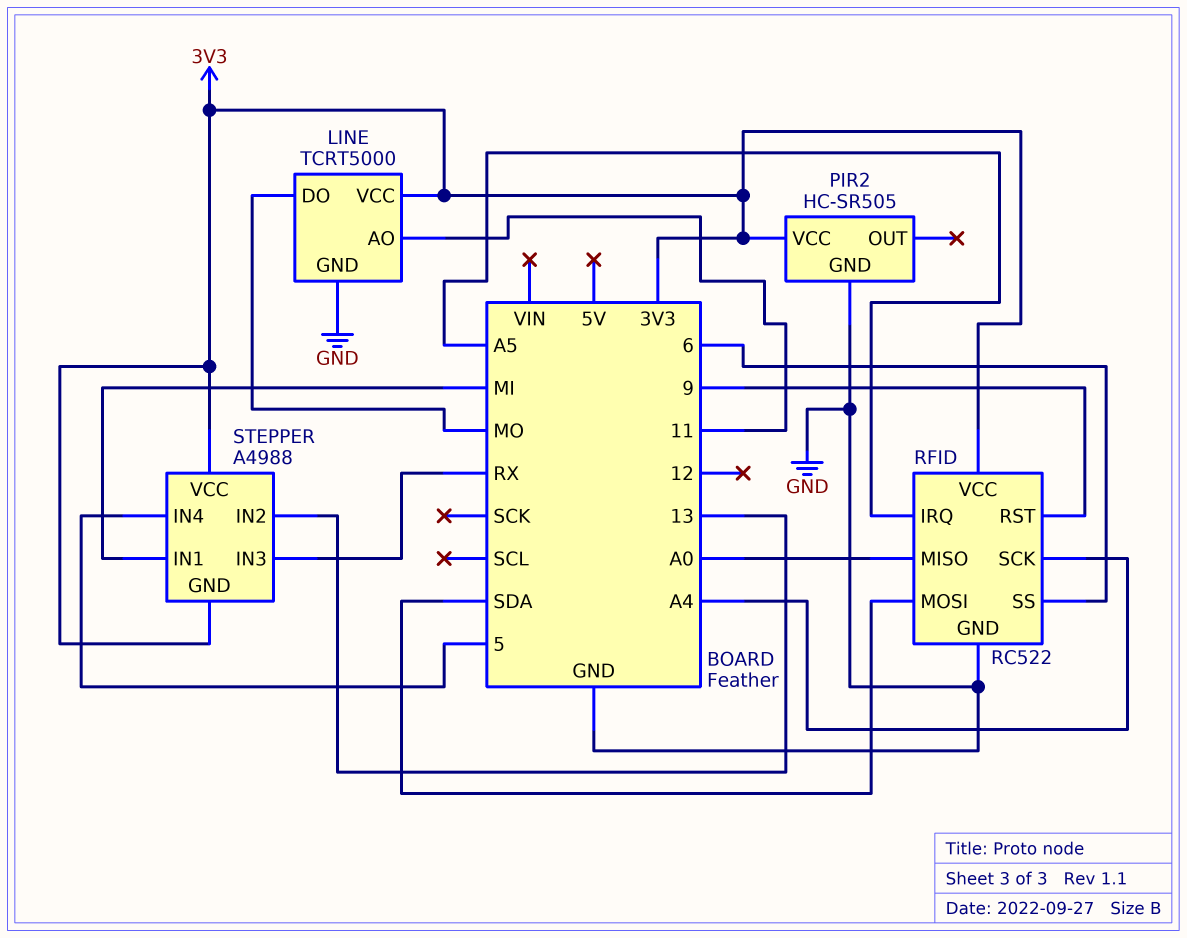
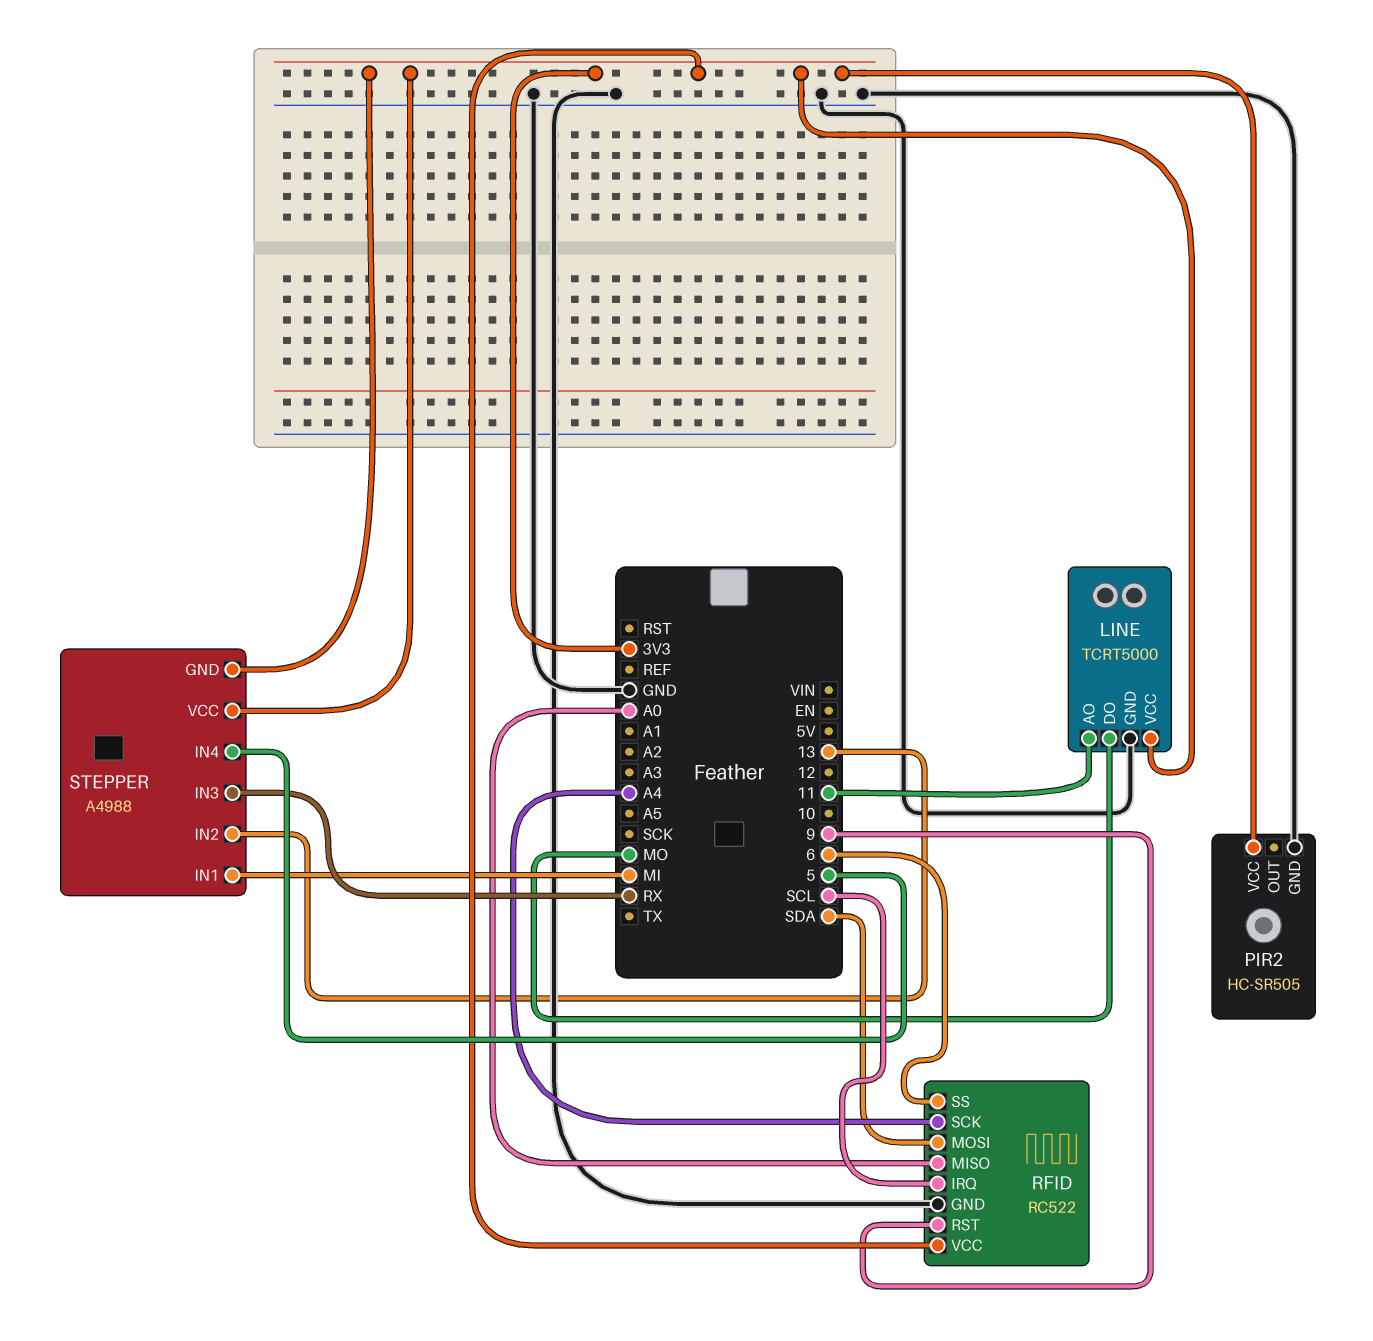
RFID pin IRQ: A5 -> SCL

